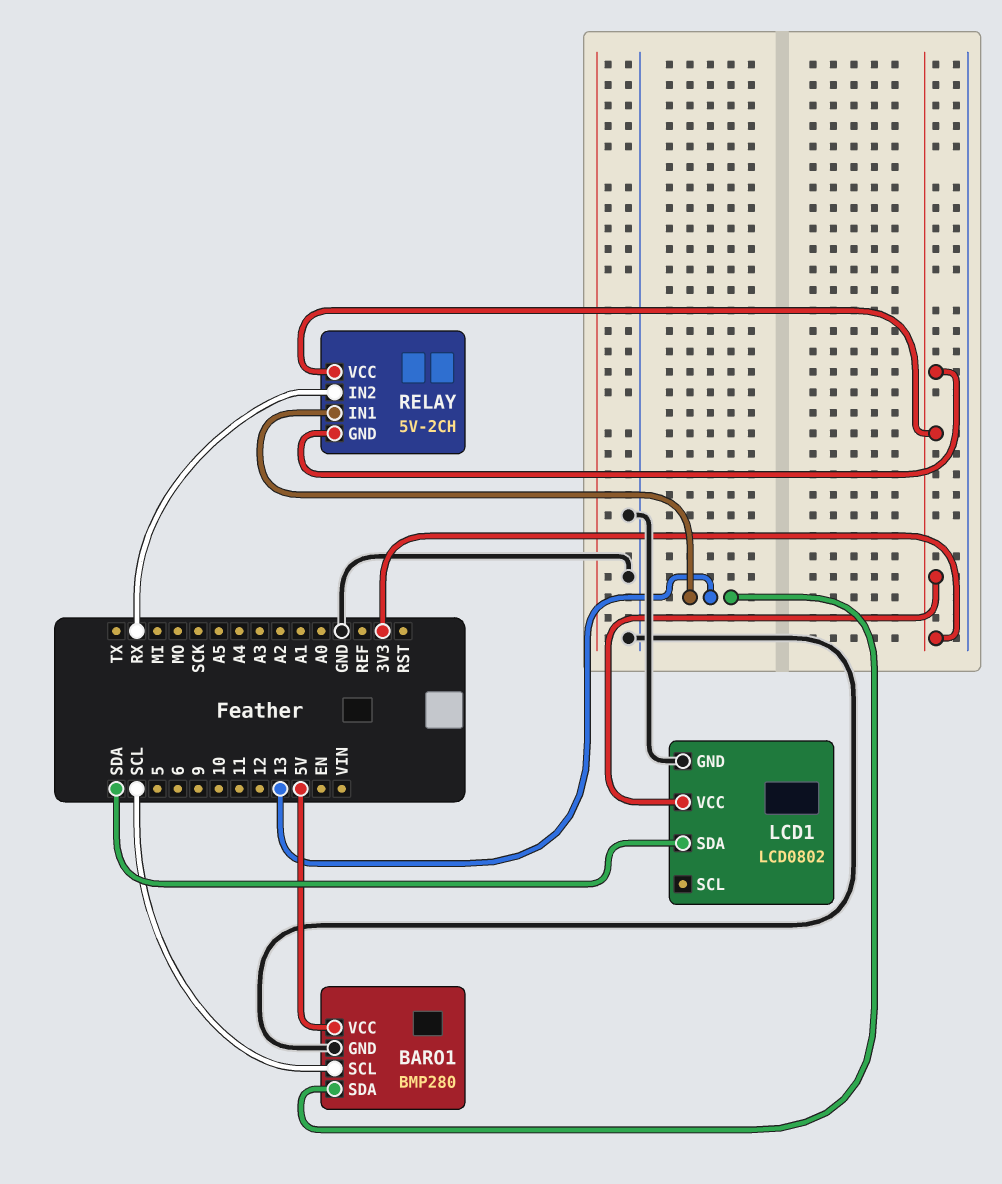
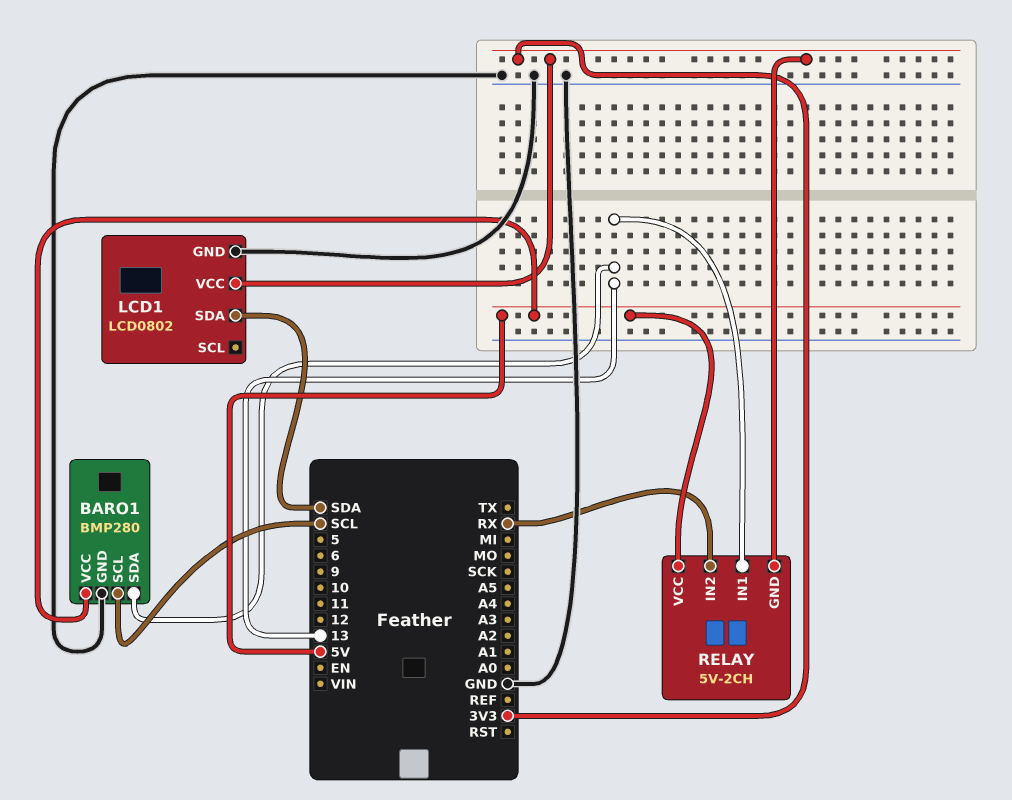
RELAY pin VCC: 3V3 -> 5V

